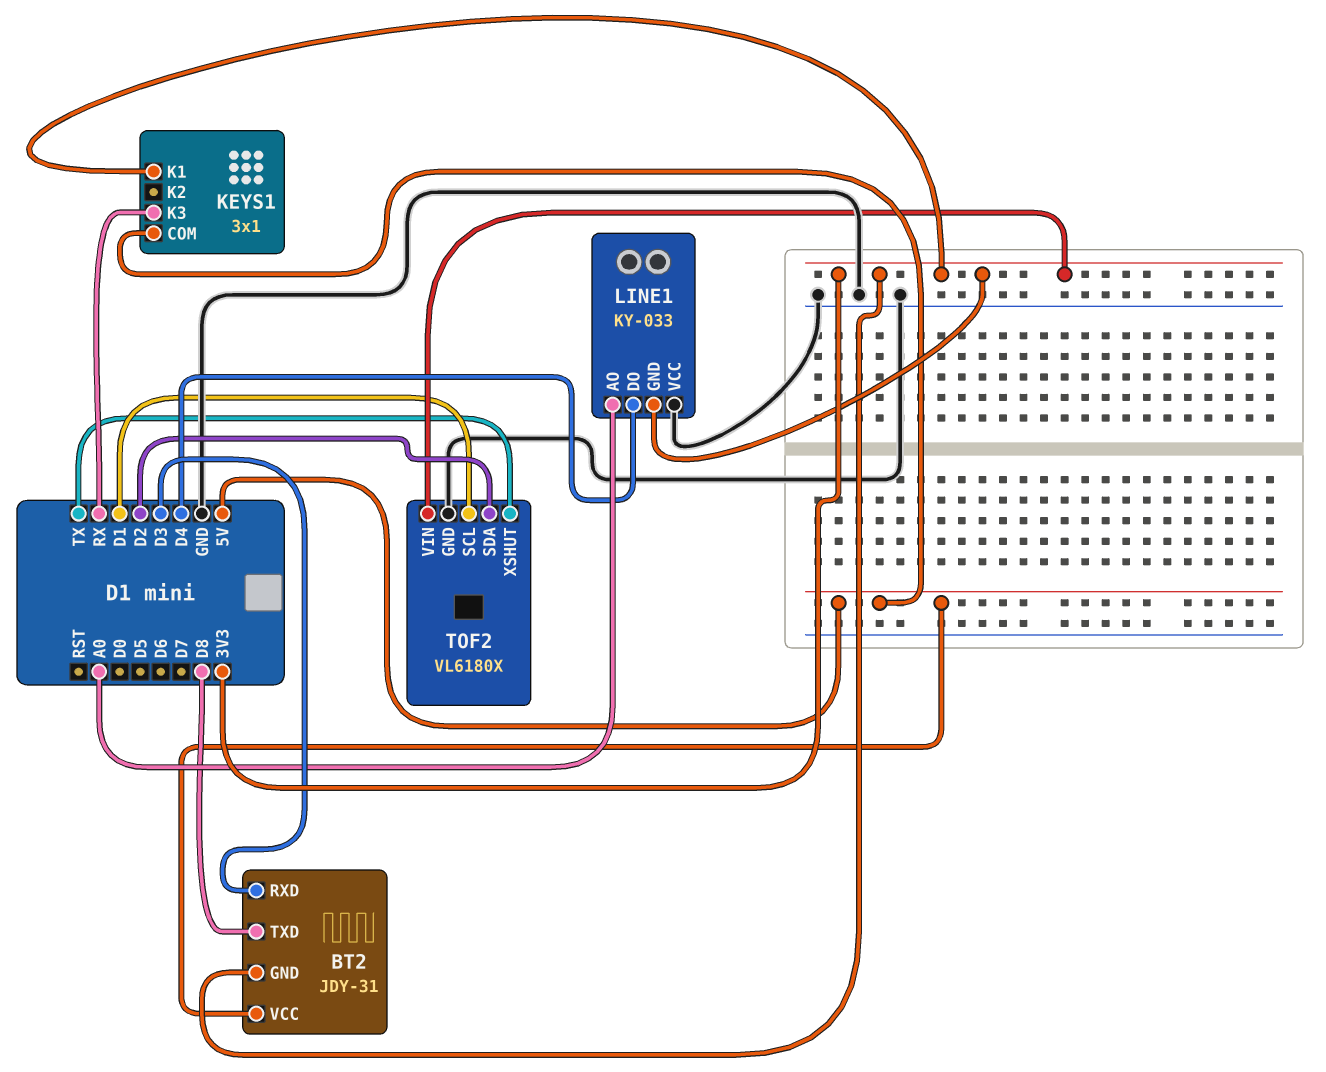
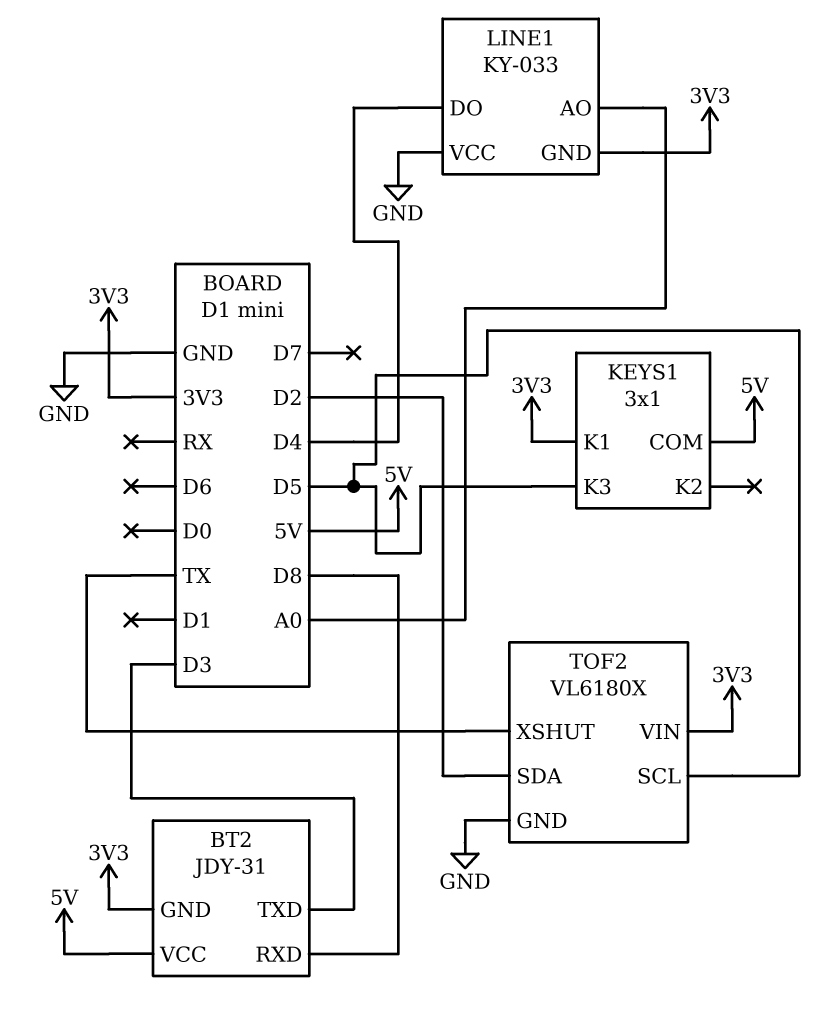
BT2 pin RXD: D3 -> D8
BT2 pin TXD: D8 -> D3
KEYS1 pin K3: RX -> D5
TOF2 pin SCL: D1 -> D5

